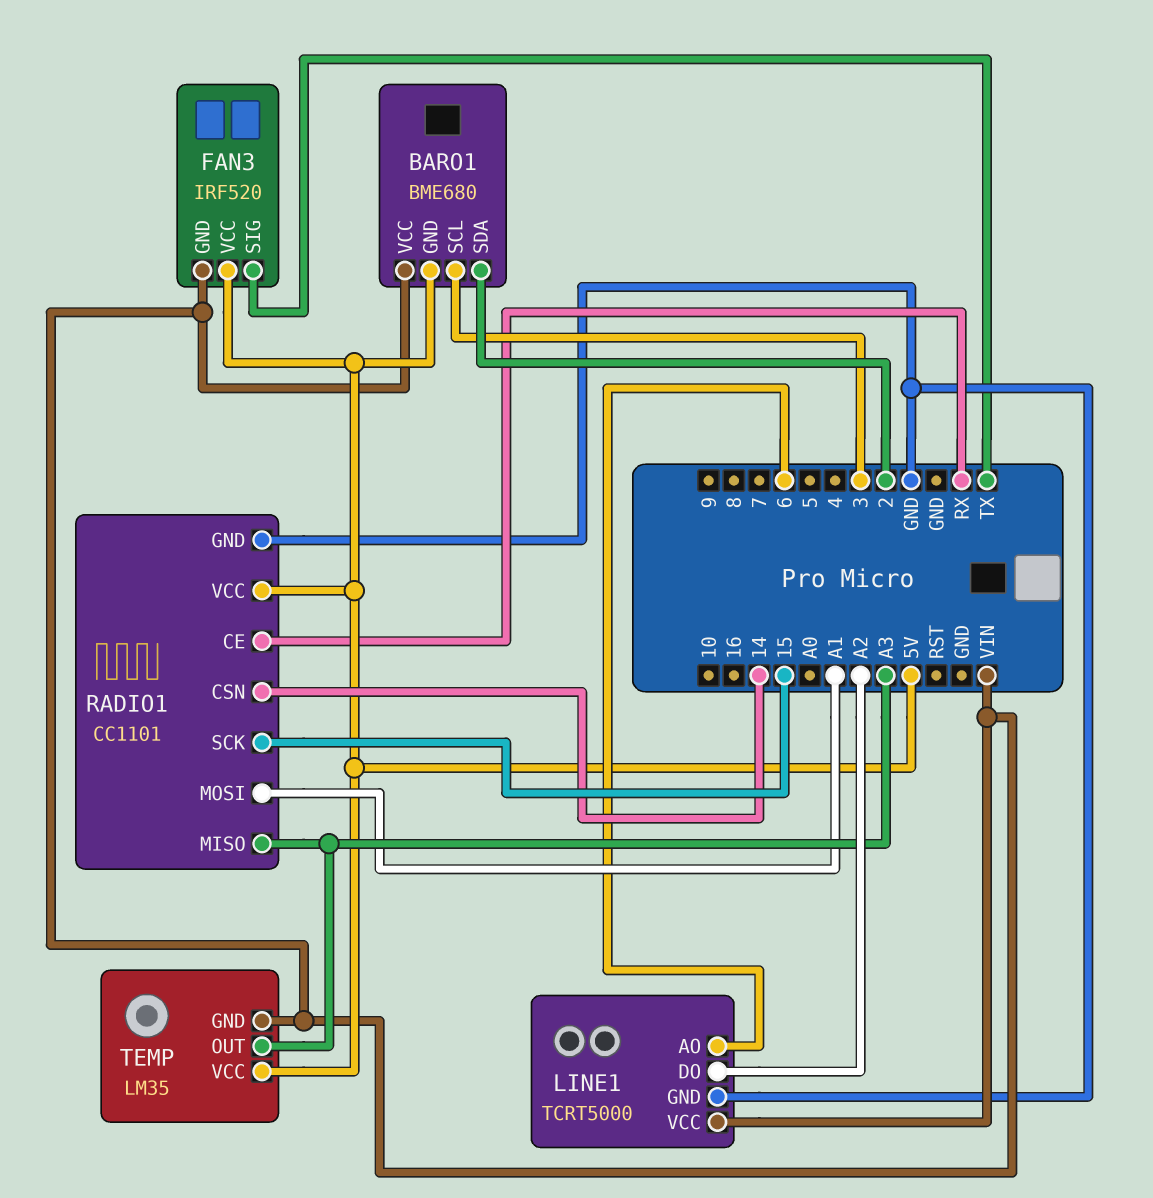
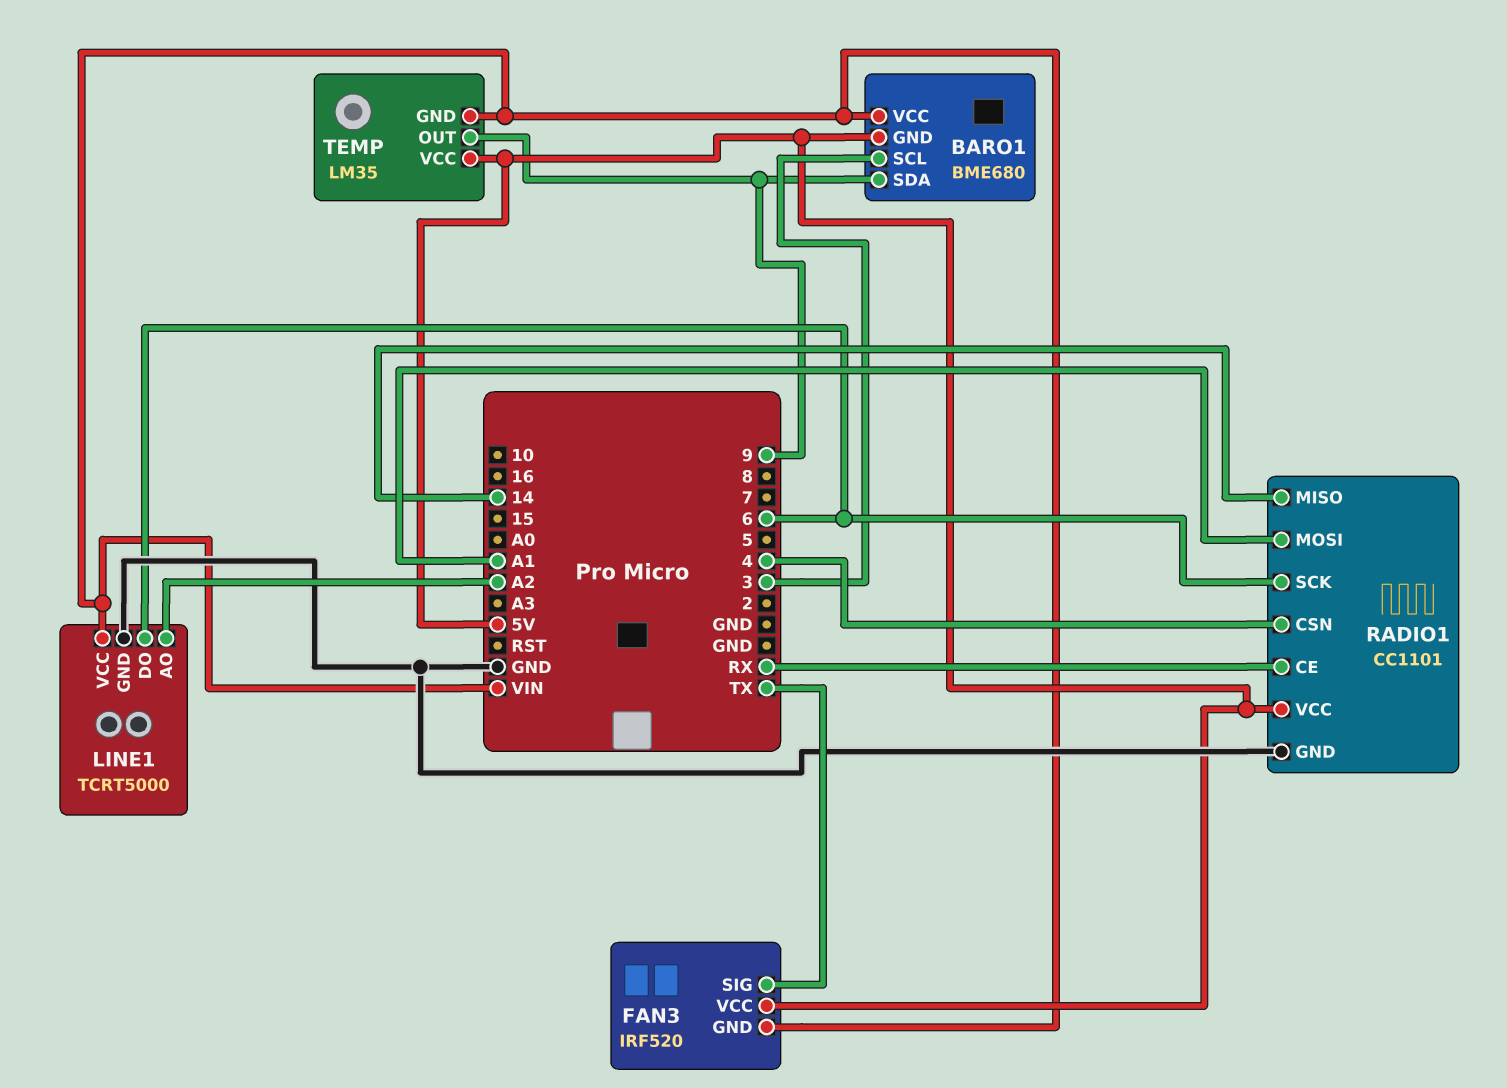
BARO1 pin SDA: 2 -> 9
LINE1 pin AO: 6 -> A2
LINE1 pin DO: A2 -> 6
RADIO1 pin CSN: 14 -> 4
RADIO1 pin MISO: A3 -> 14
RADIO1 pin SCK: 15 -> 6
TEMP pin OUT: A3 -> 9

